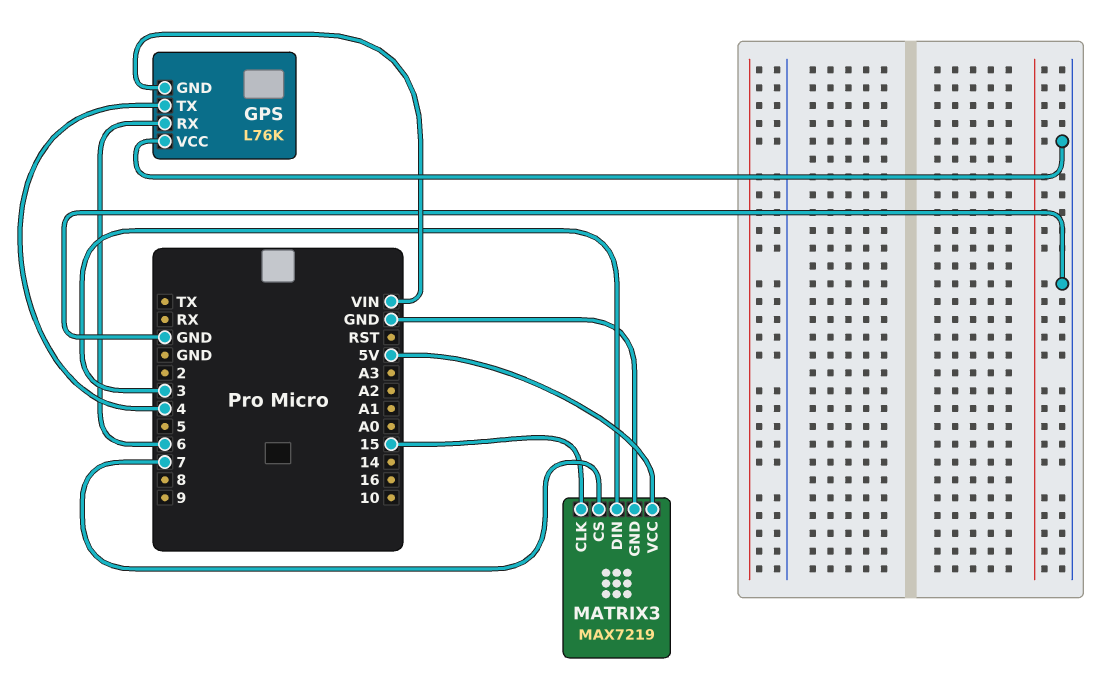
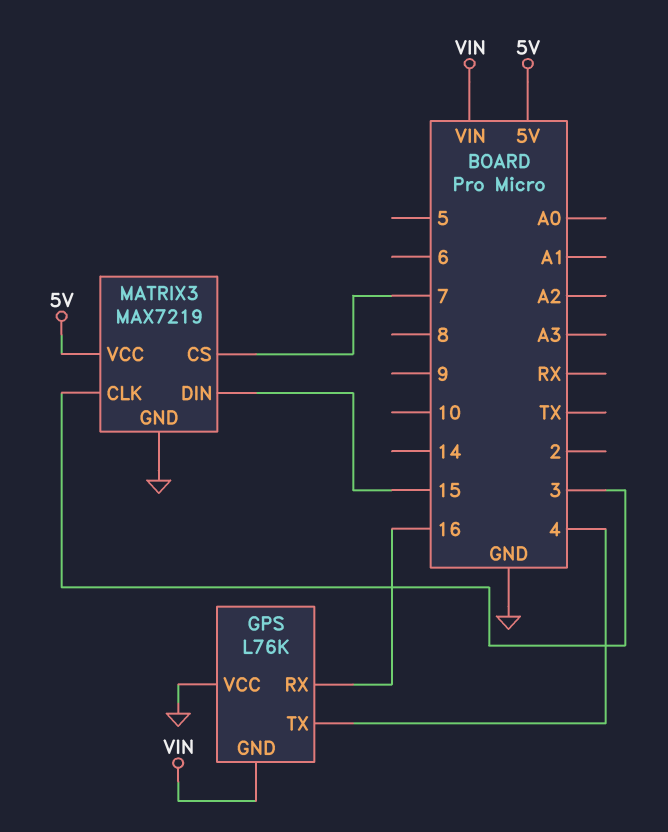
GPS pin RX: 6 -> 16
MATRIX3 pin CLK: 15 -> 3
MATRIX3 pin DIN: 3 -> 15

